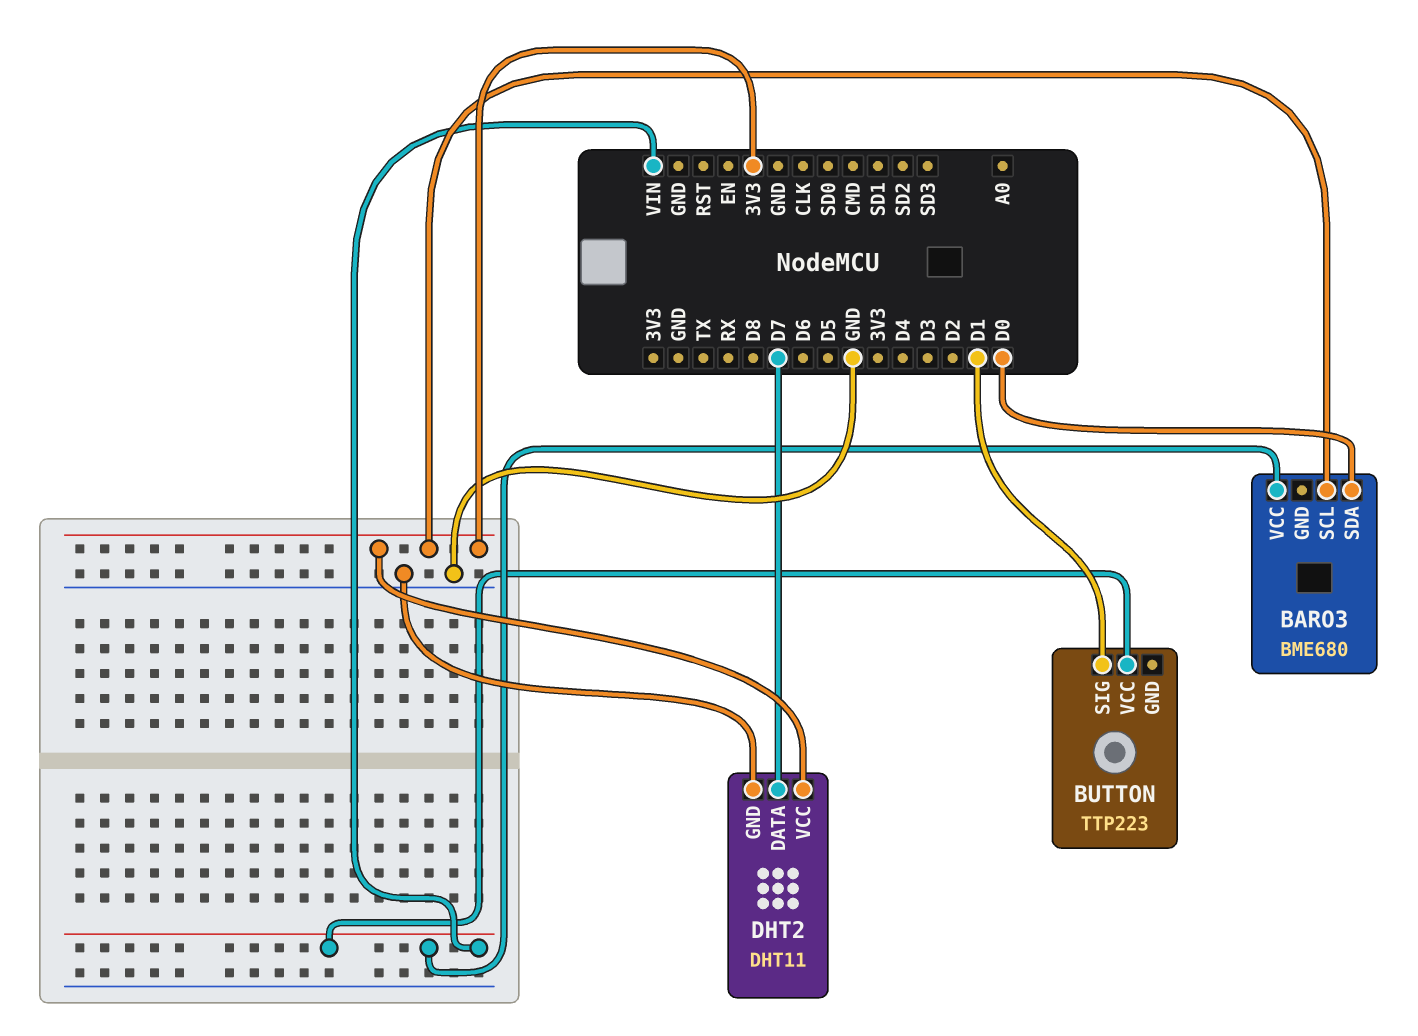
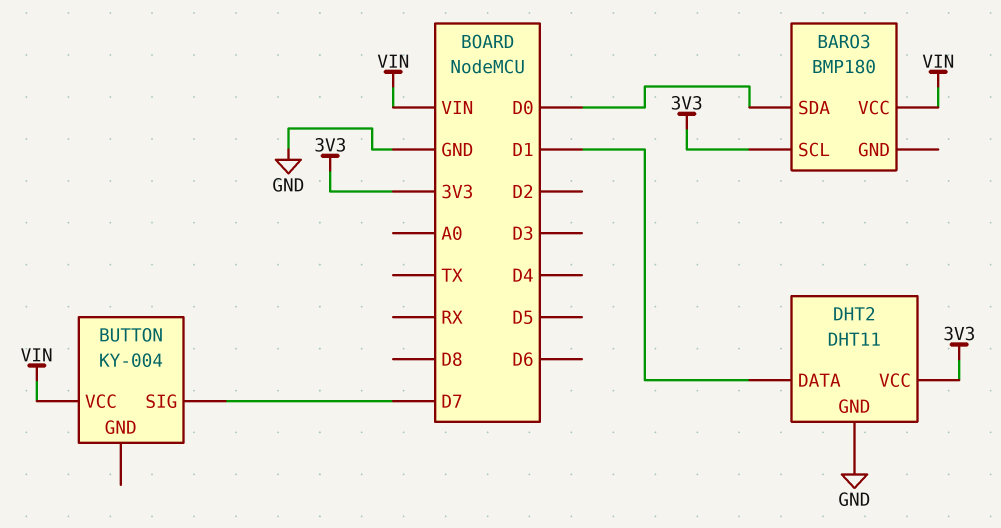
BARO3: BME680 -> BMP180
BUTTON: TTP223 -> KY-004
BUTTON pin SIG: D1 -> D7
DHT2 pin DATA: D7 -> D1

